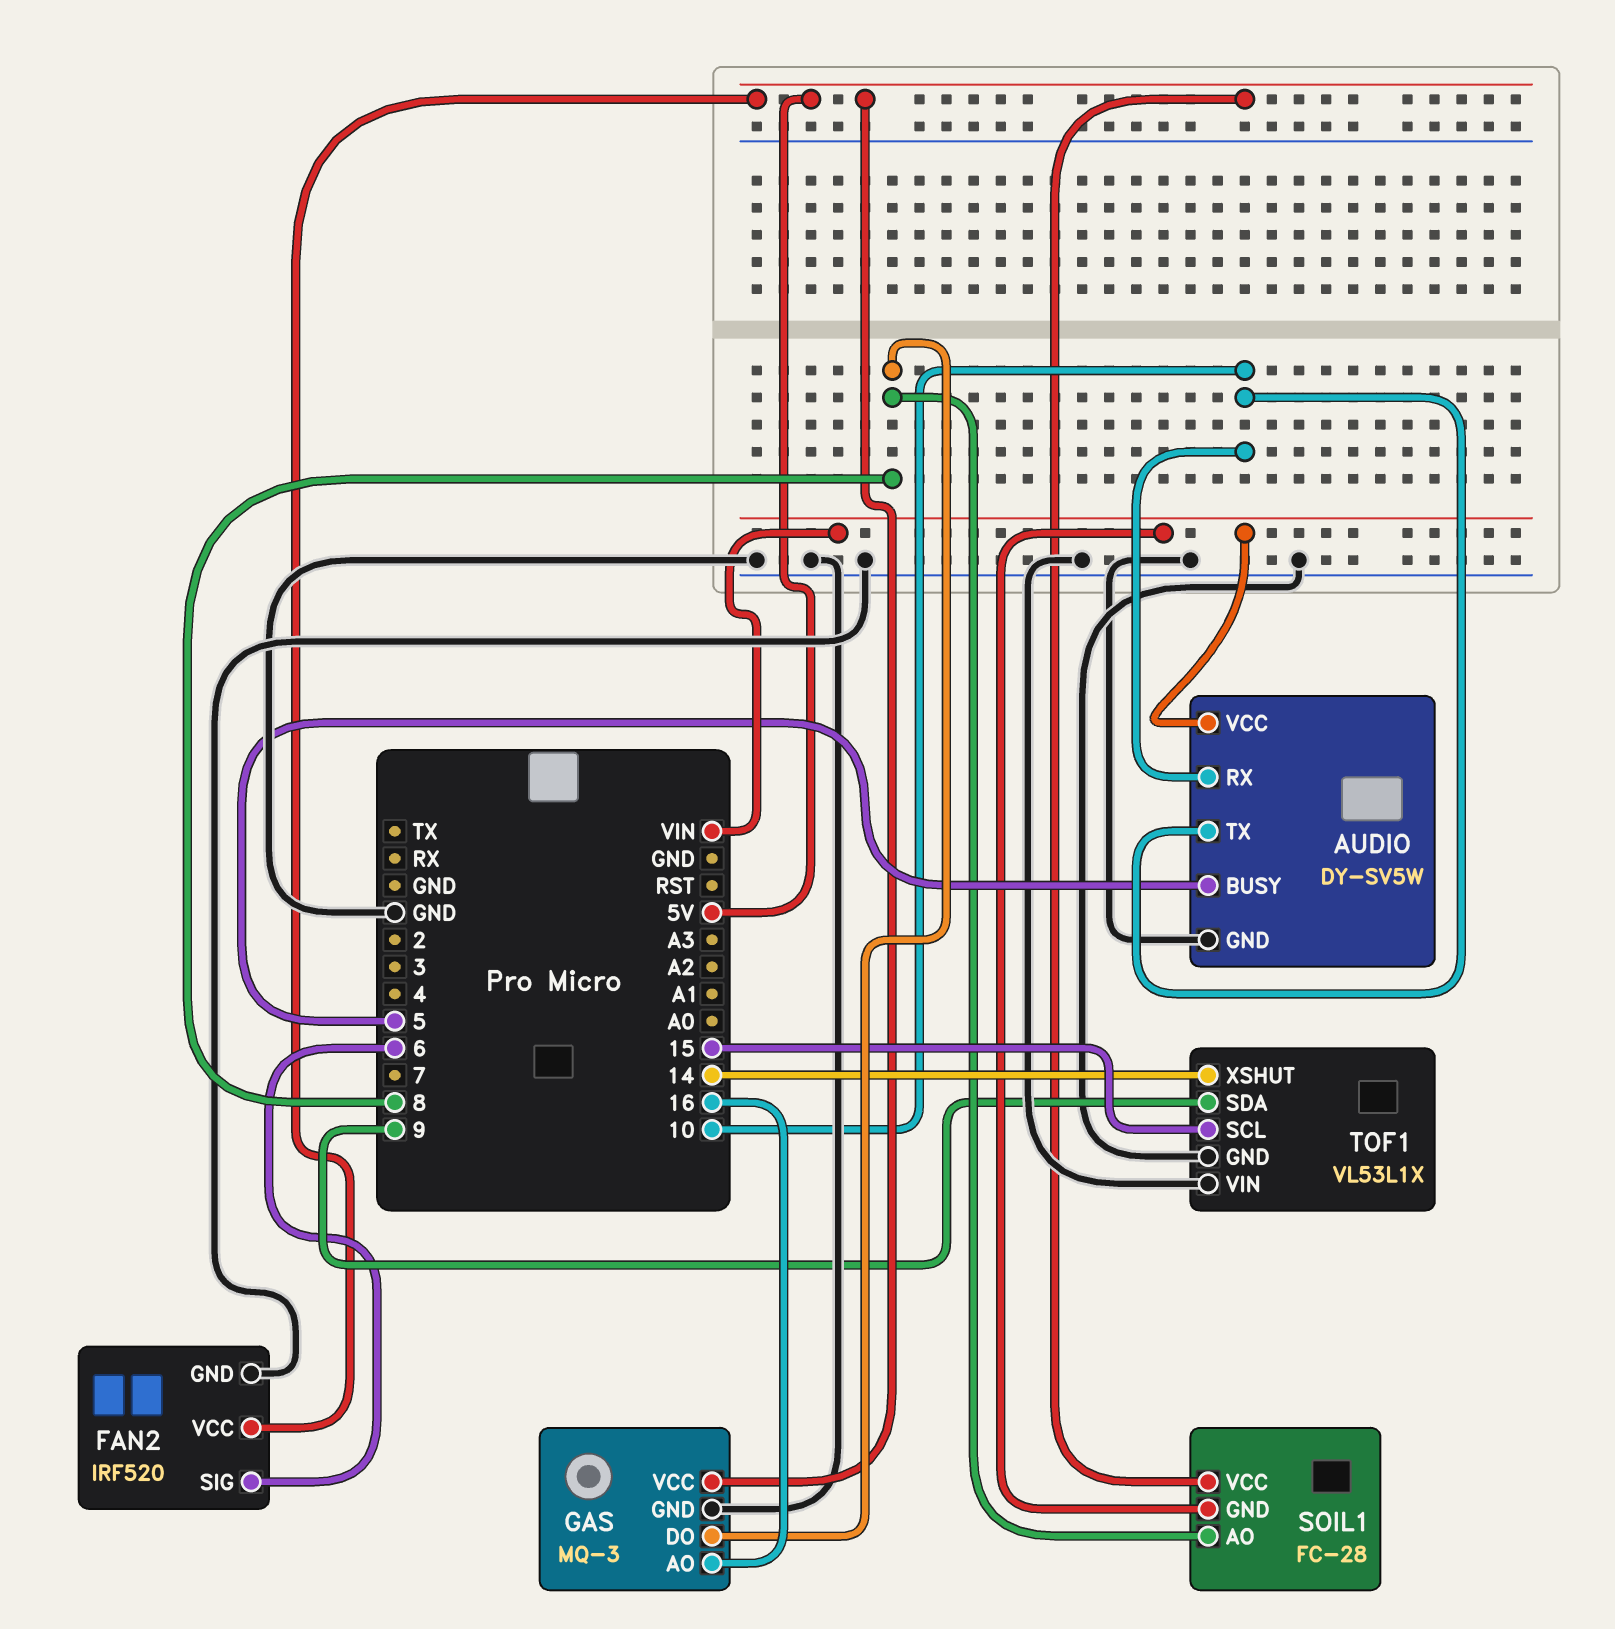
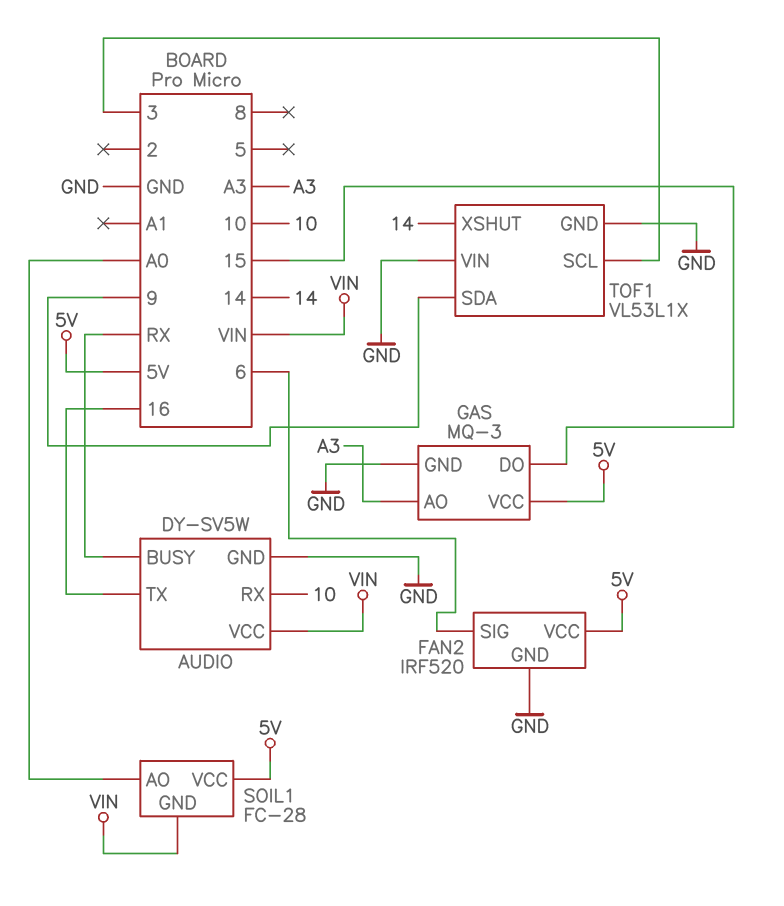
AUDIO pin BUSY: 5 -> RX
AUDIO pin TX: 10 -> 16
GAS pin AO: 16 -> A3
GAS pin DO: 8 -> 15
SOIL1 pin AO: 8 -> A0
TOF1 pin SCL: 15 -> 3

